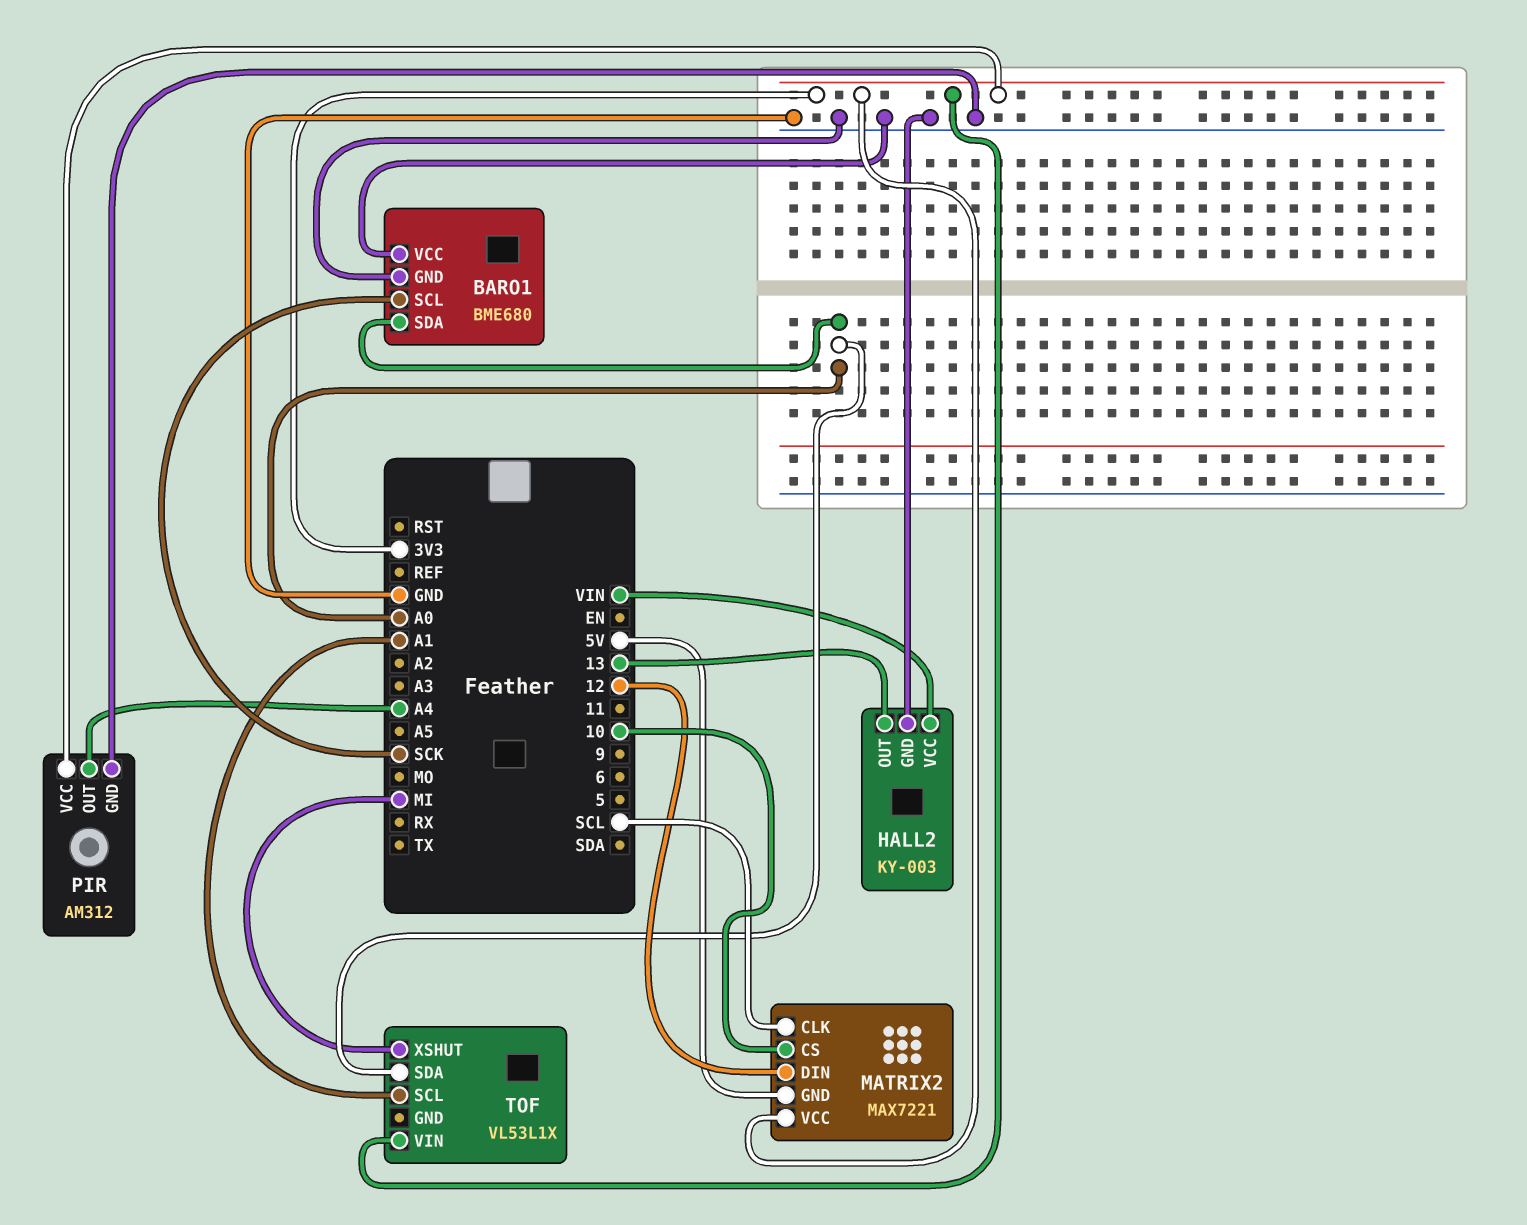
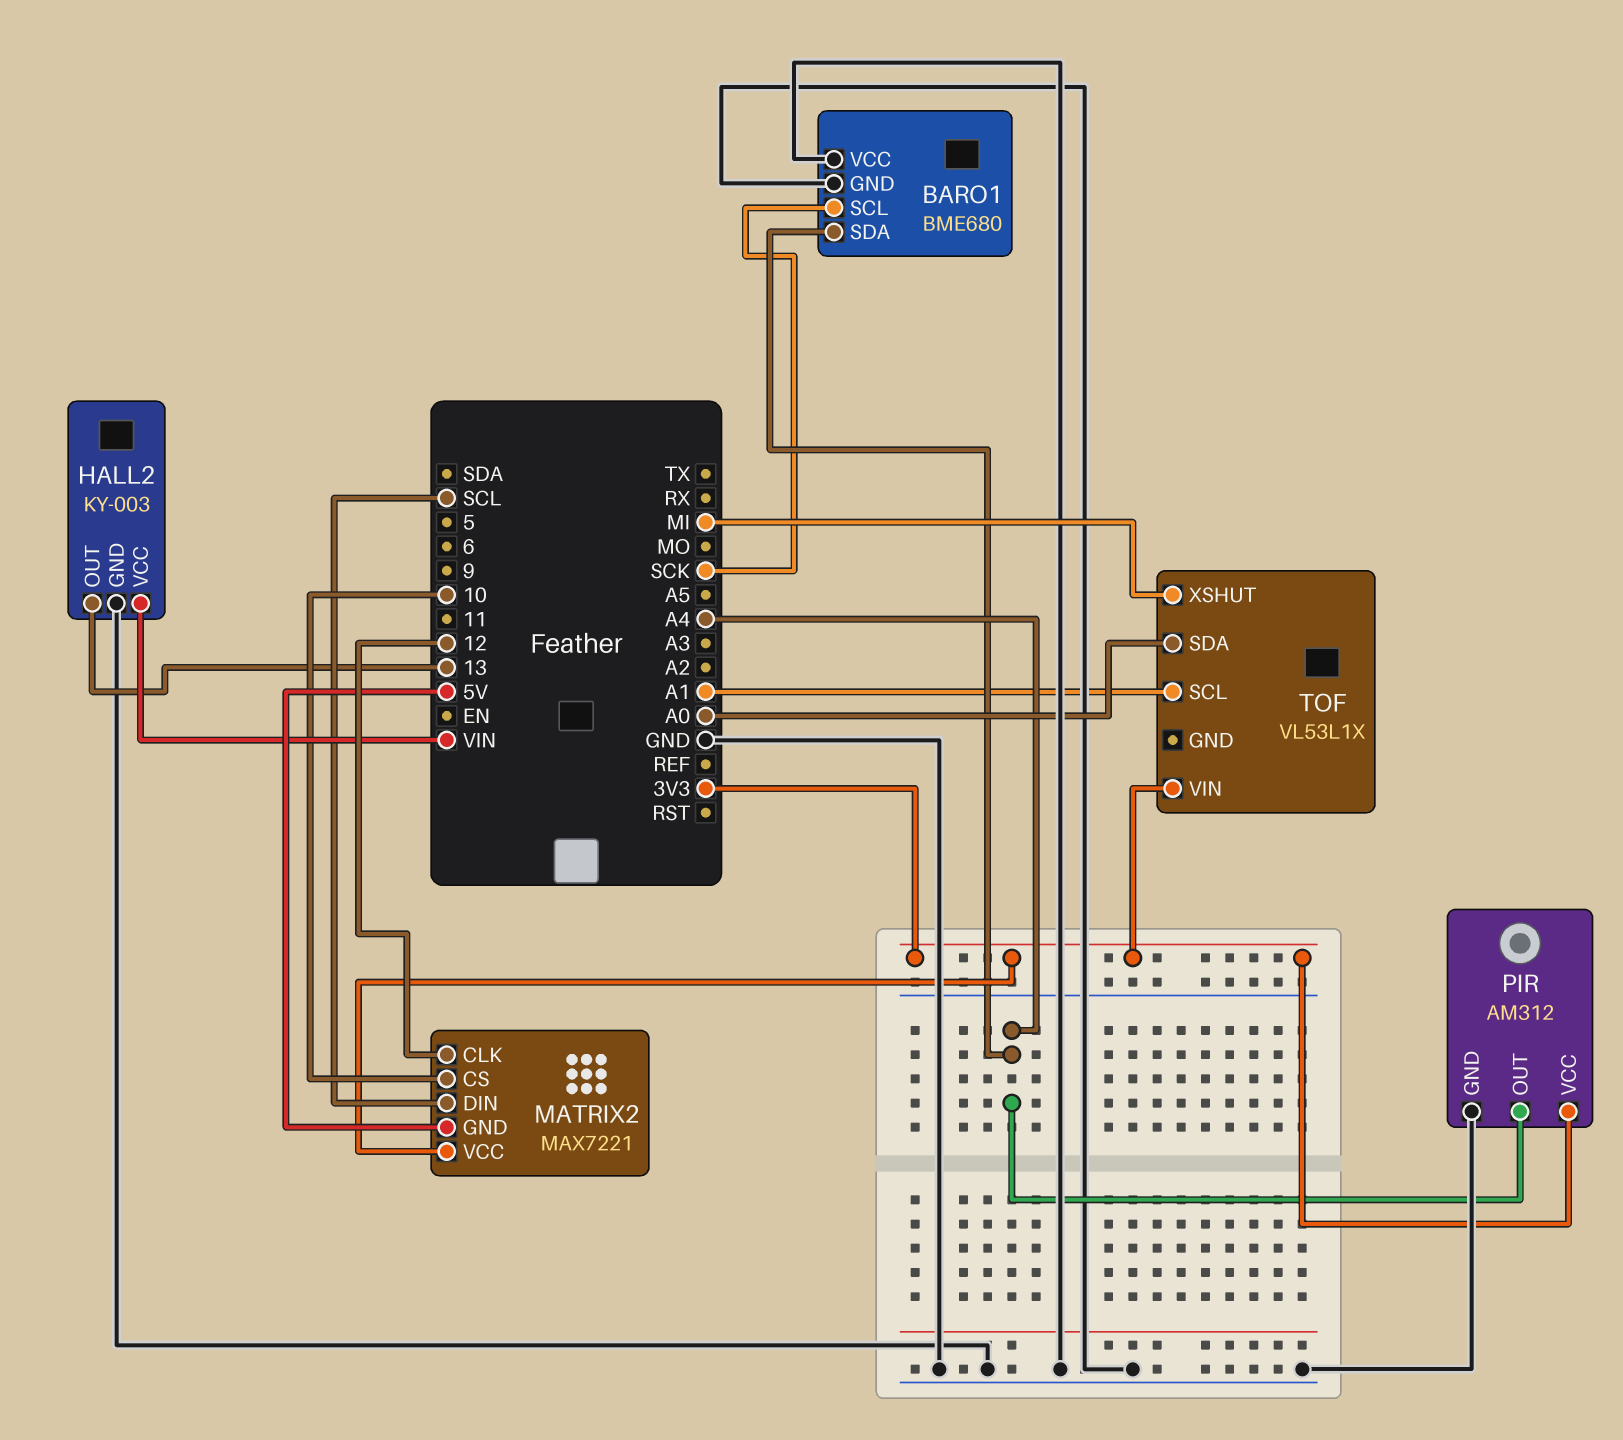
BARO1 pin SDA: A0 -> A4
MATRIX2 pin CLK: SCL -> 12
MATRIX2 pin DIN: 12 -> SCL

